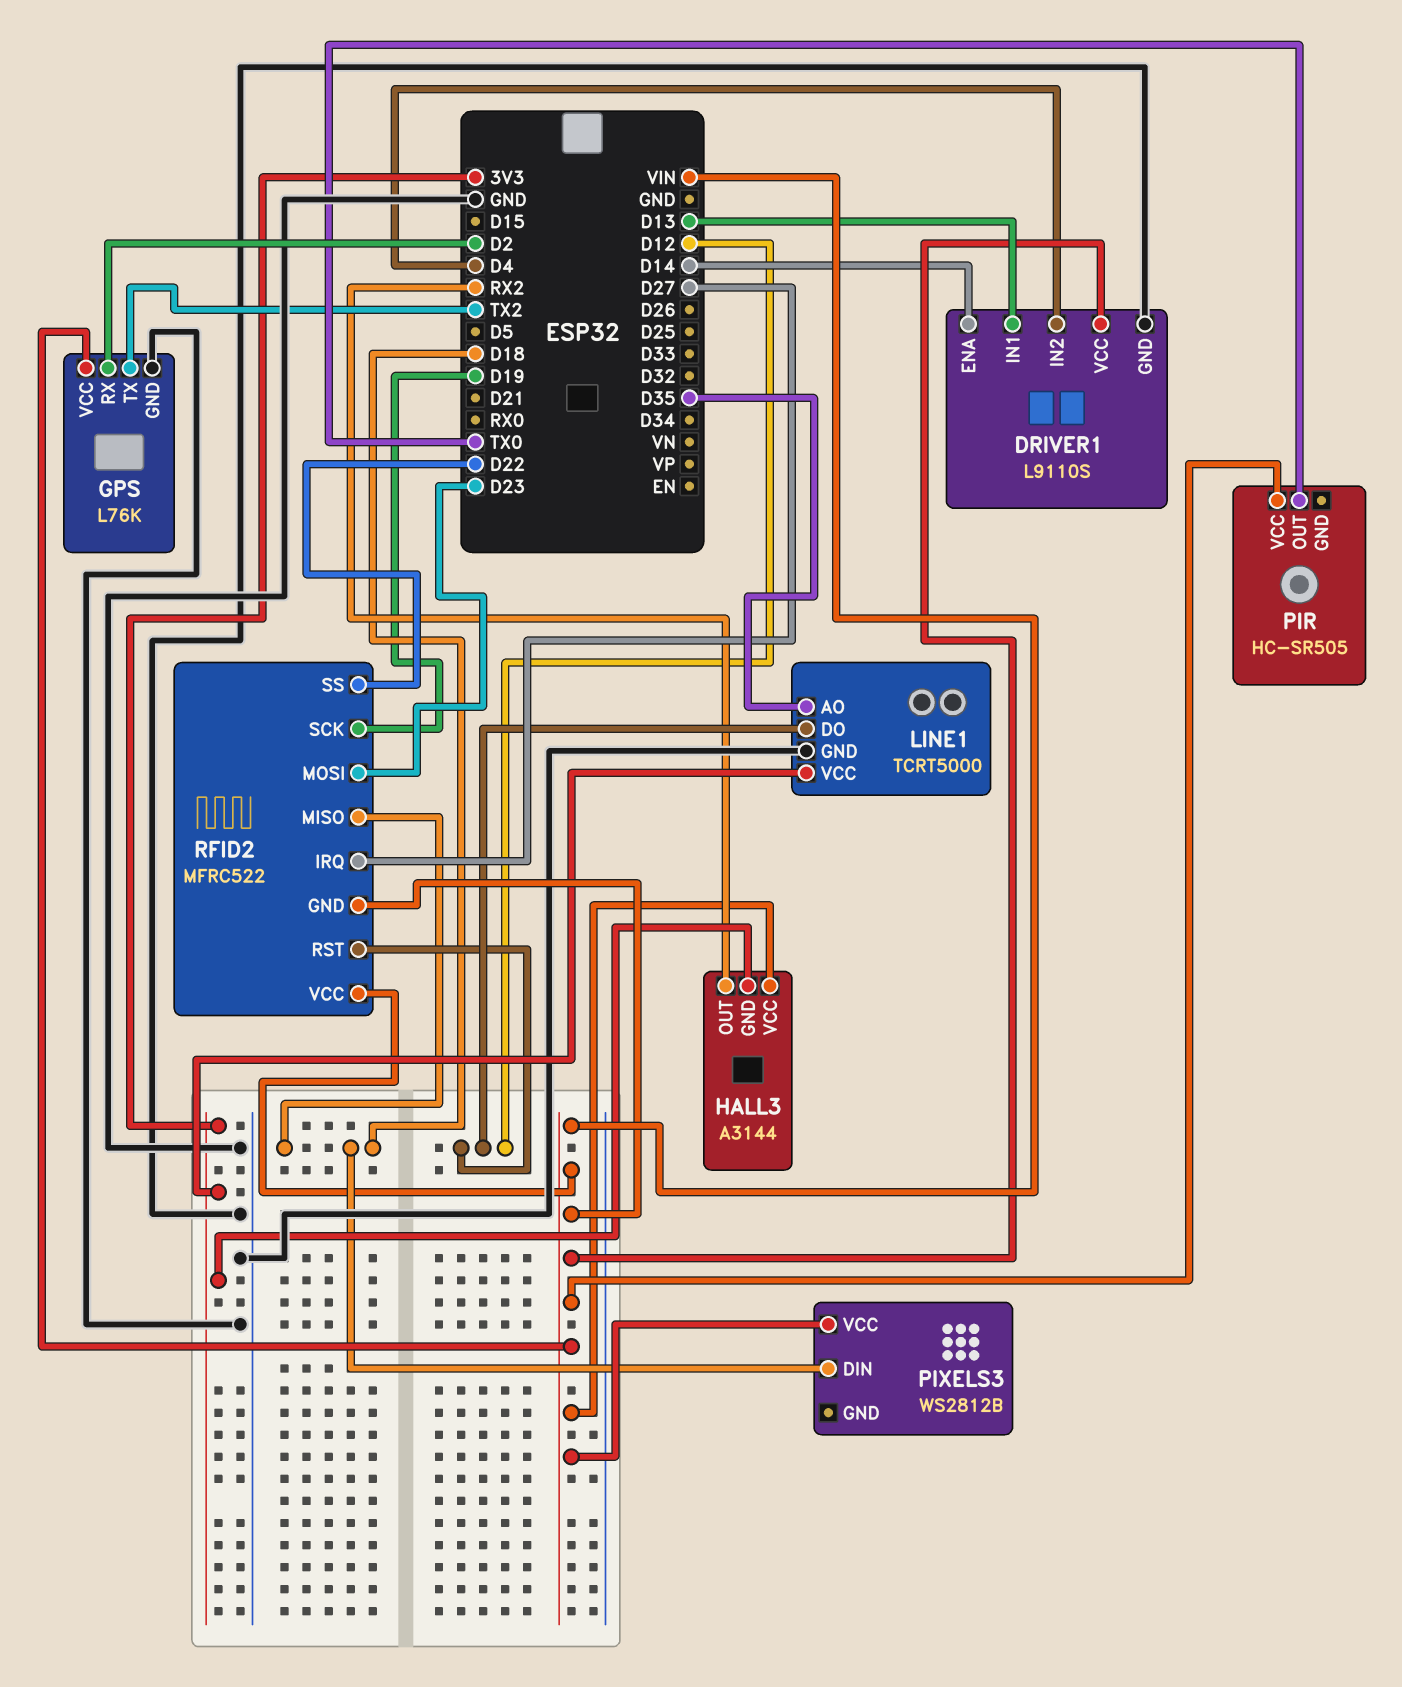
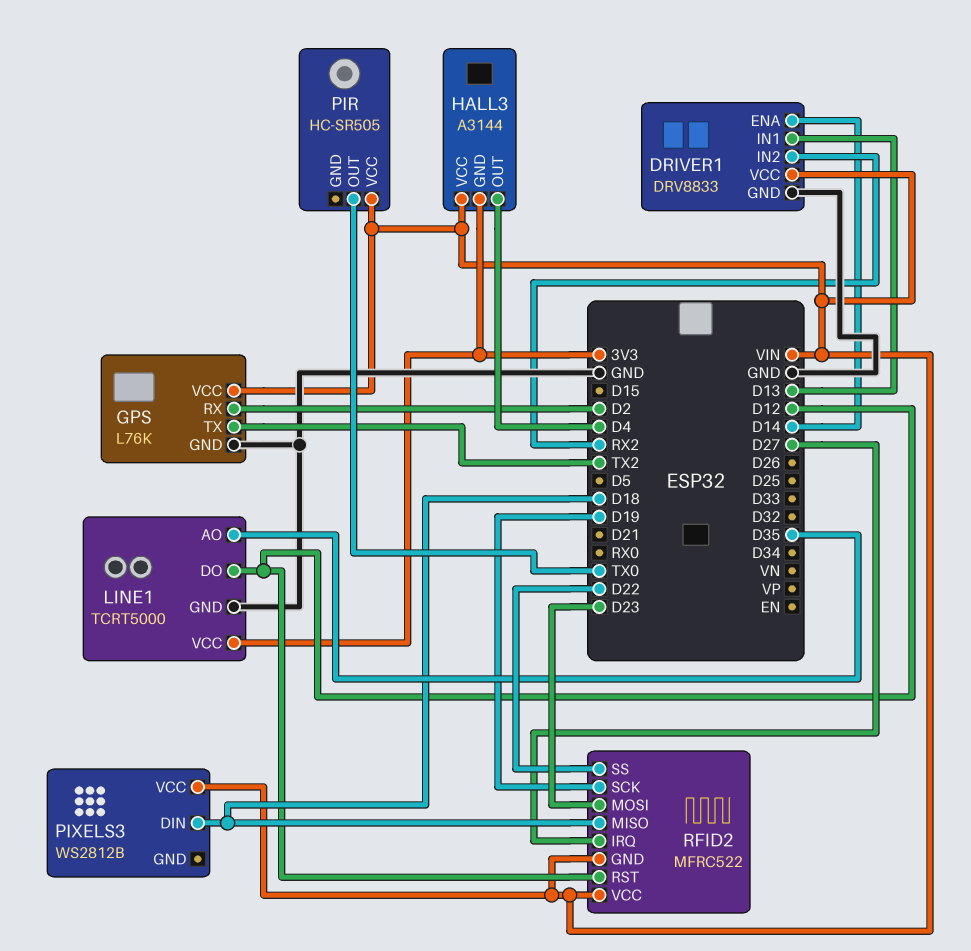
DRIVER1: L9110S -> DRV8833
DRIVER1 pin IN2: D4 -> RX2
HALL3 pin OUT: RX2 -> D4

